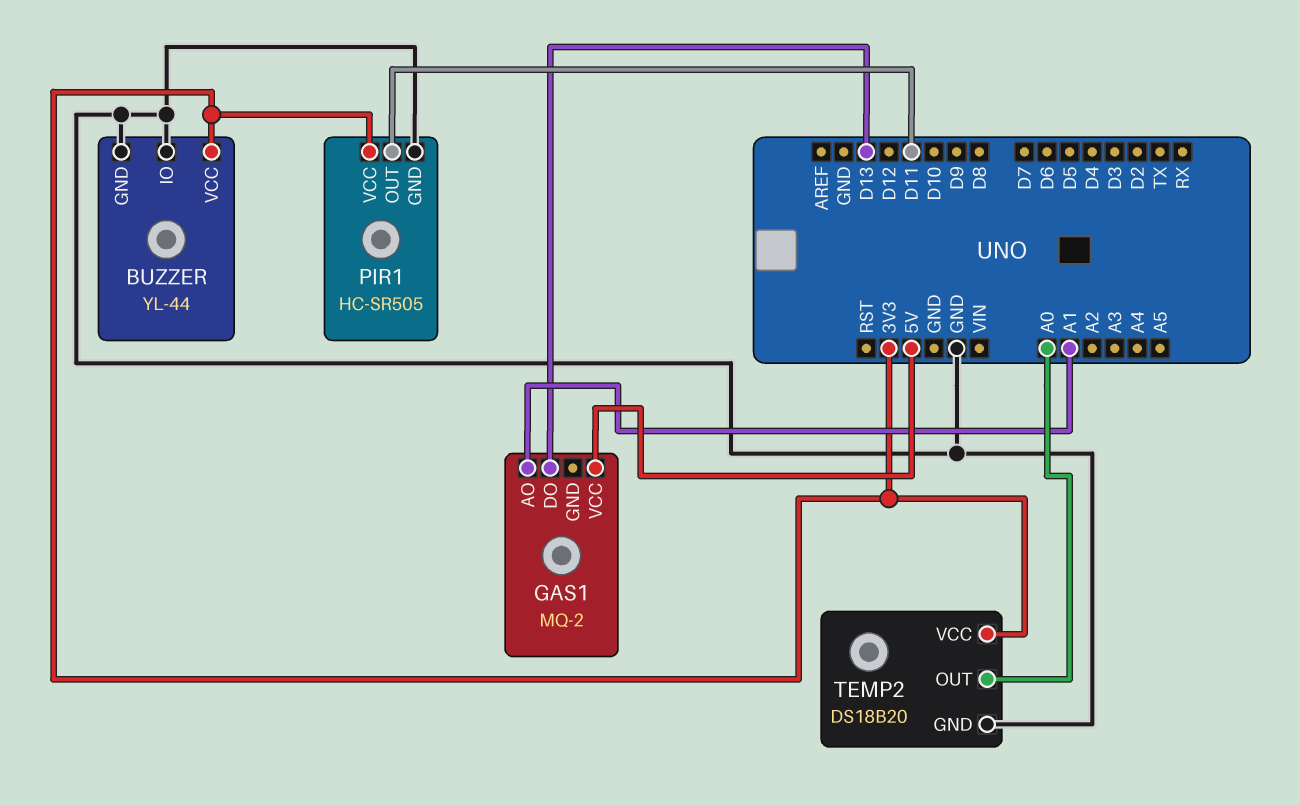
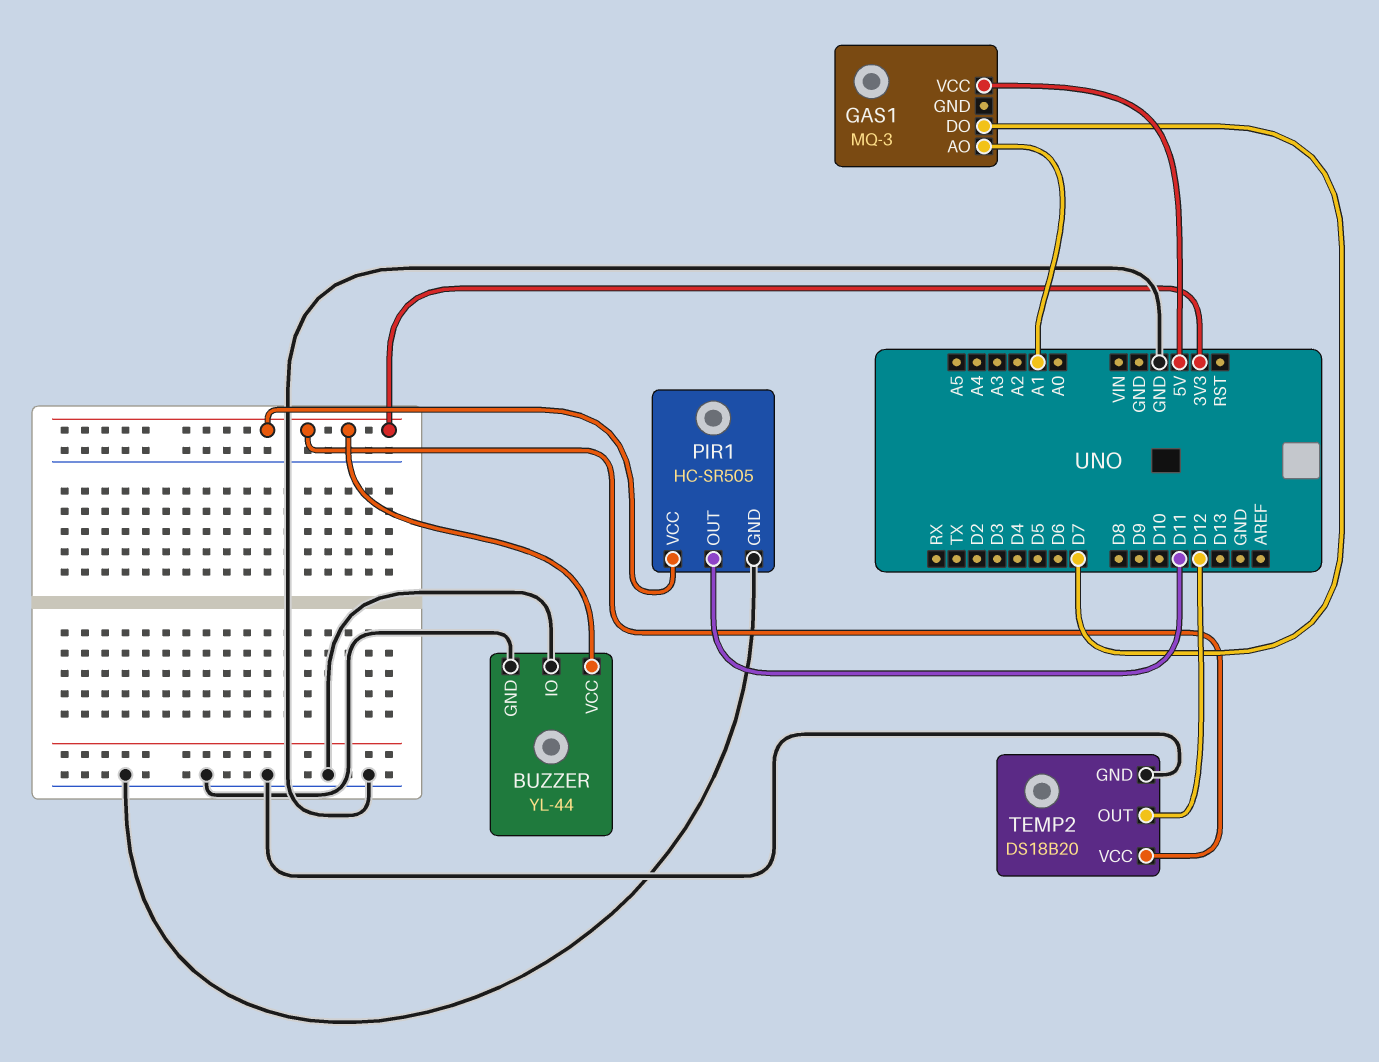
GAS1: MQ-2 -> MQ-3
GAS1 pin DO: D13 -> D7
TEMP2 pin OUT: A0 -> D12

